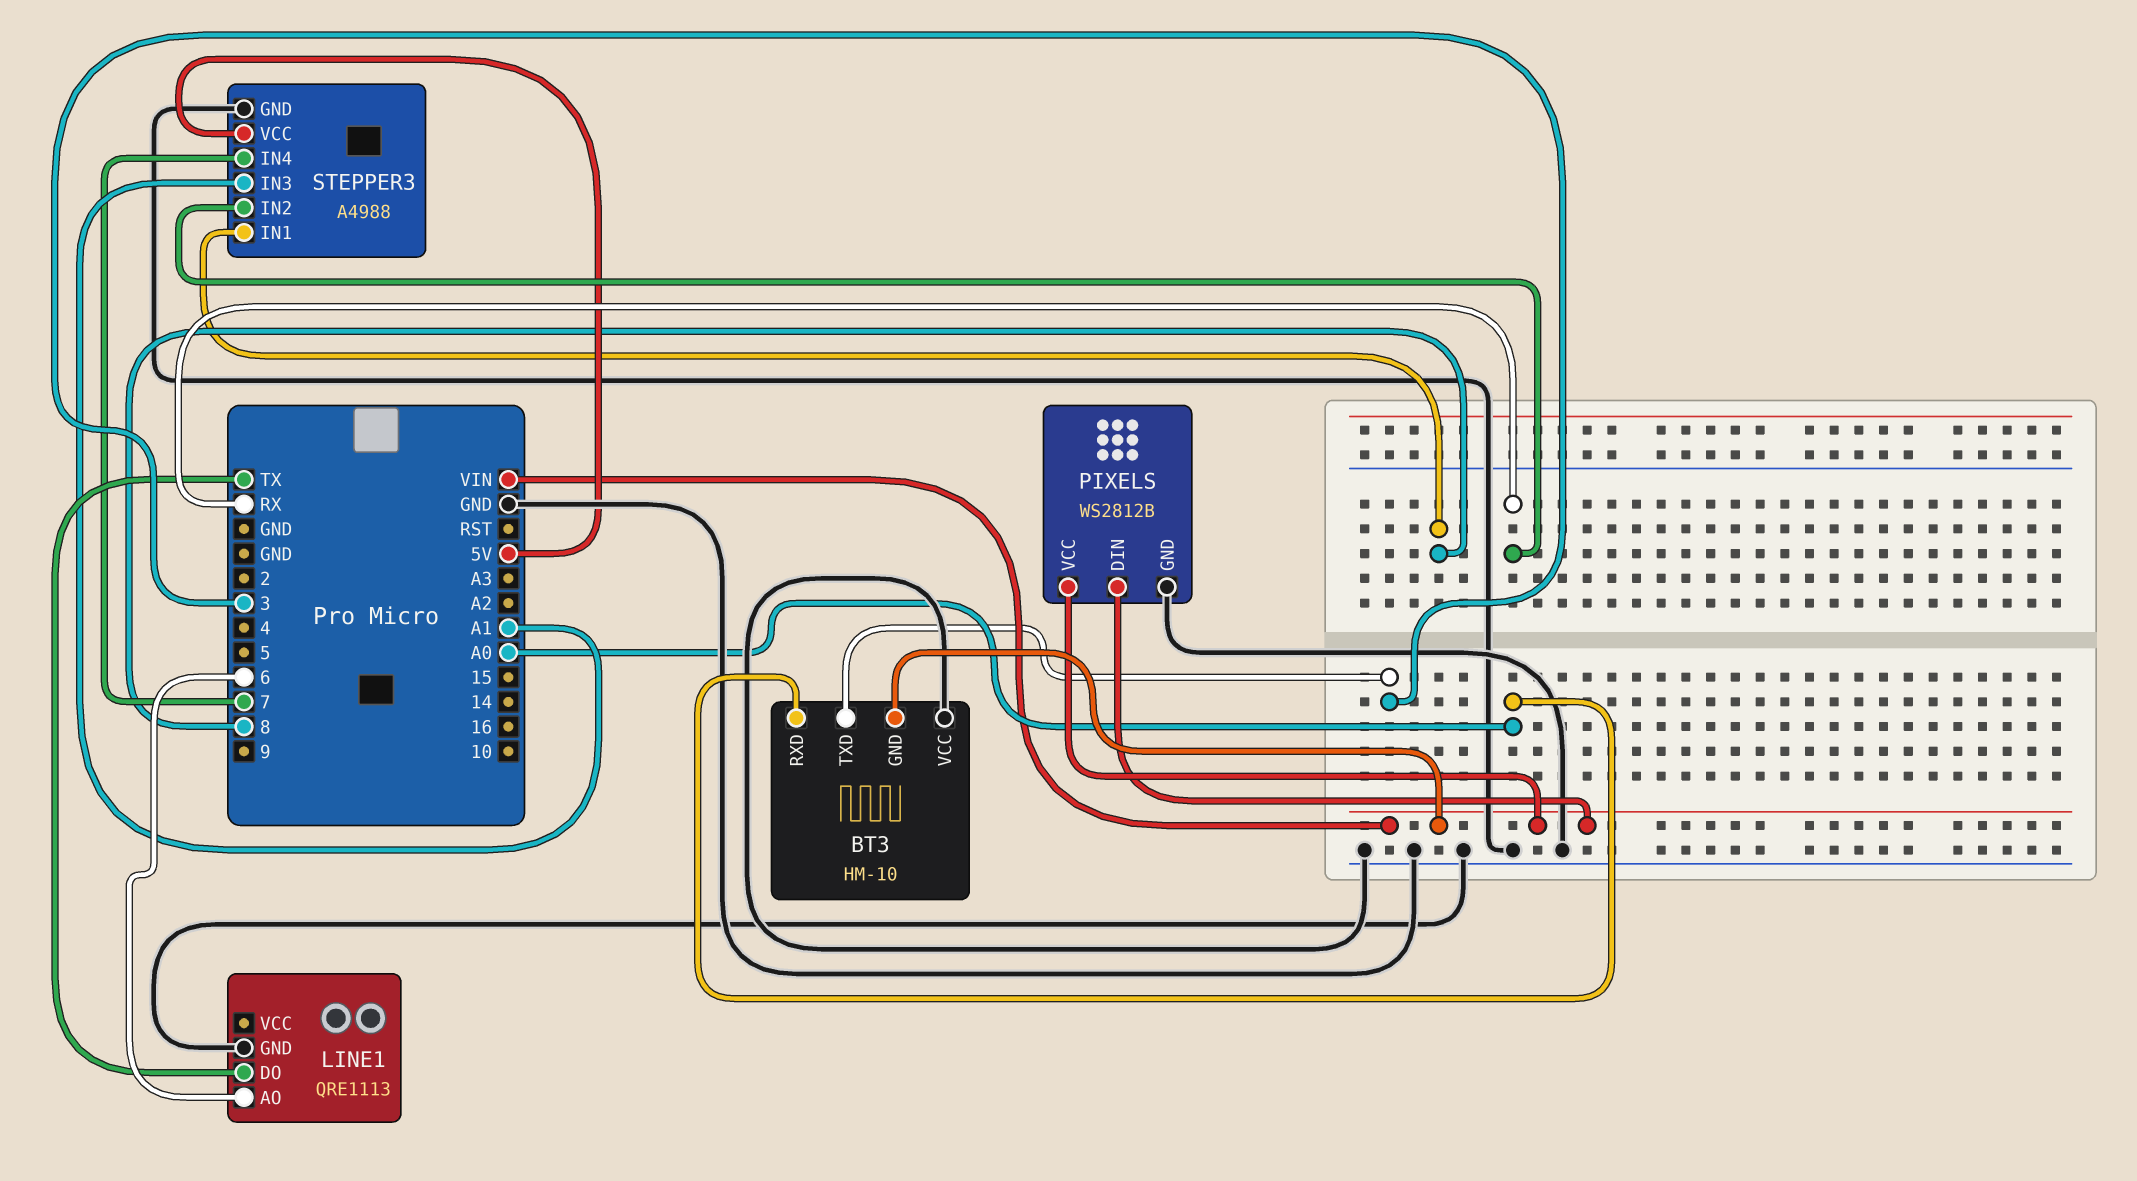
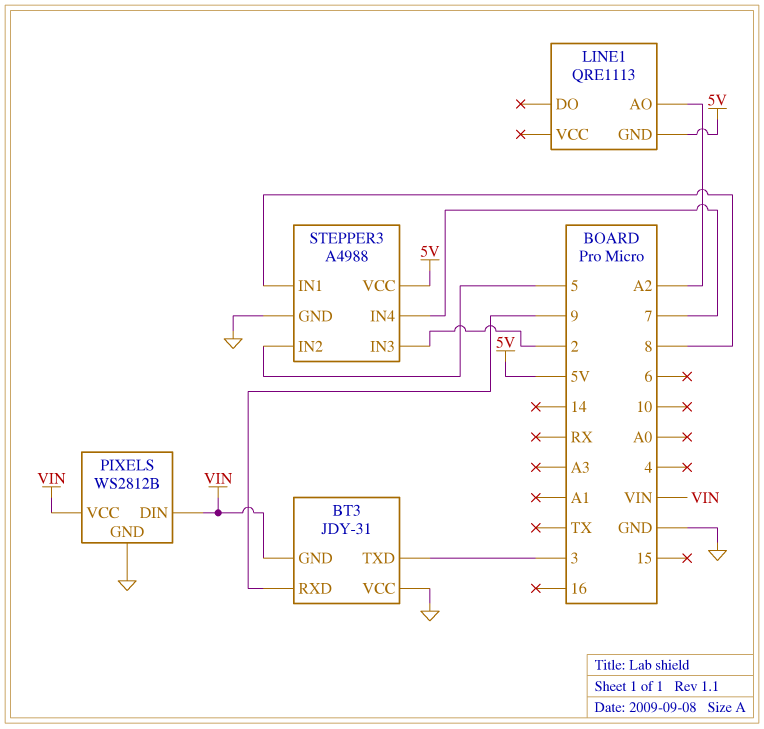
BT3: HM-10 -> JDY-31
BT3 pin RXD: A0 -> 9
LINE1 pin AO: 6 -> A2
LINE1 pin DO: TX -> none
LINE1 pin GND: GND -> 5V
STEPPER3 pin IN2: RX -> 5
STEPPER3 pin IN3: A1 -> 2

